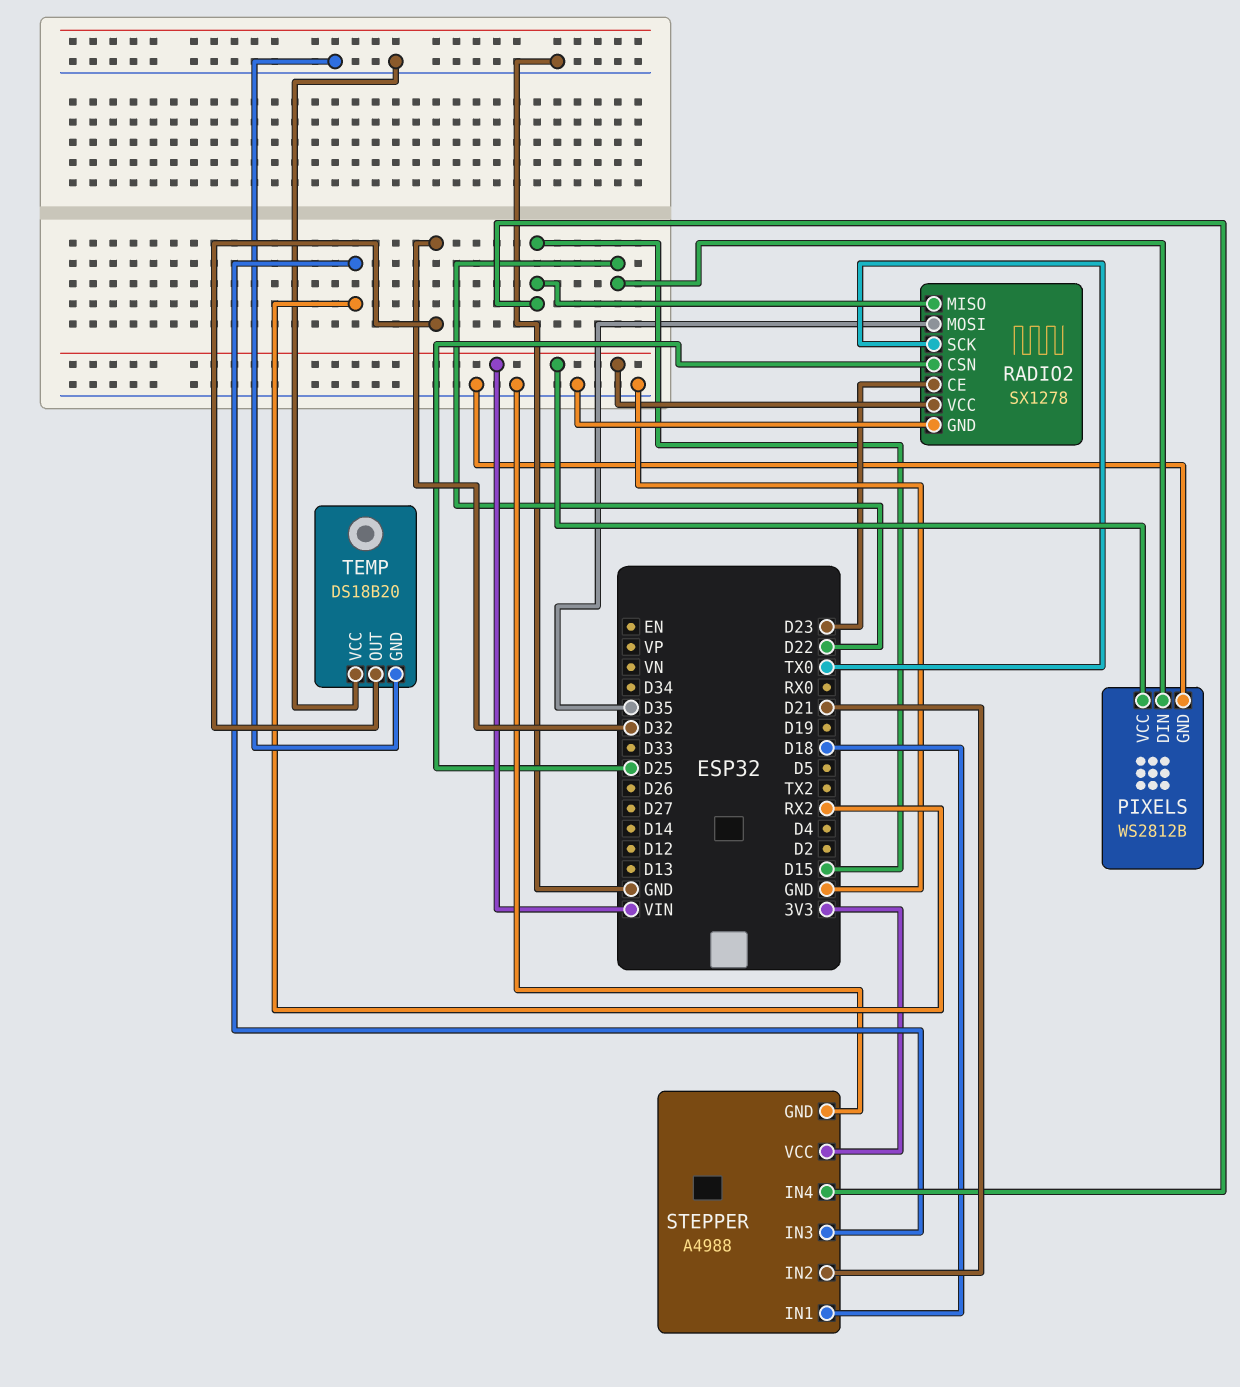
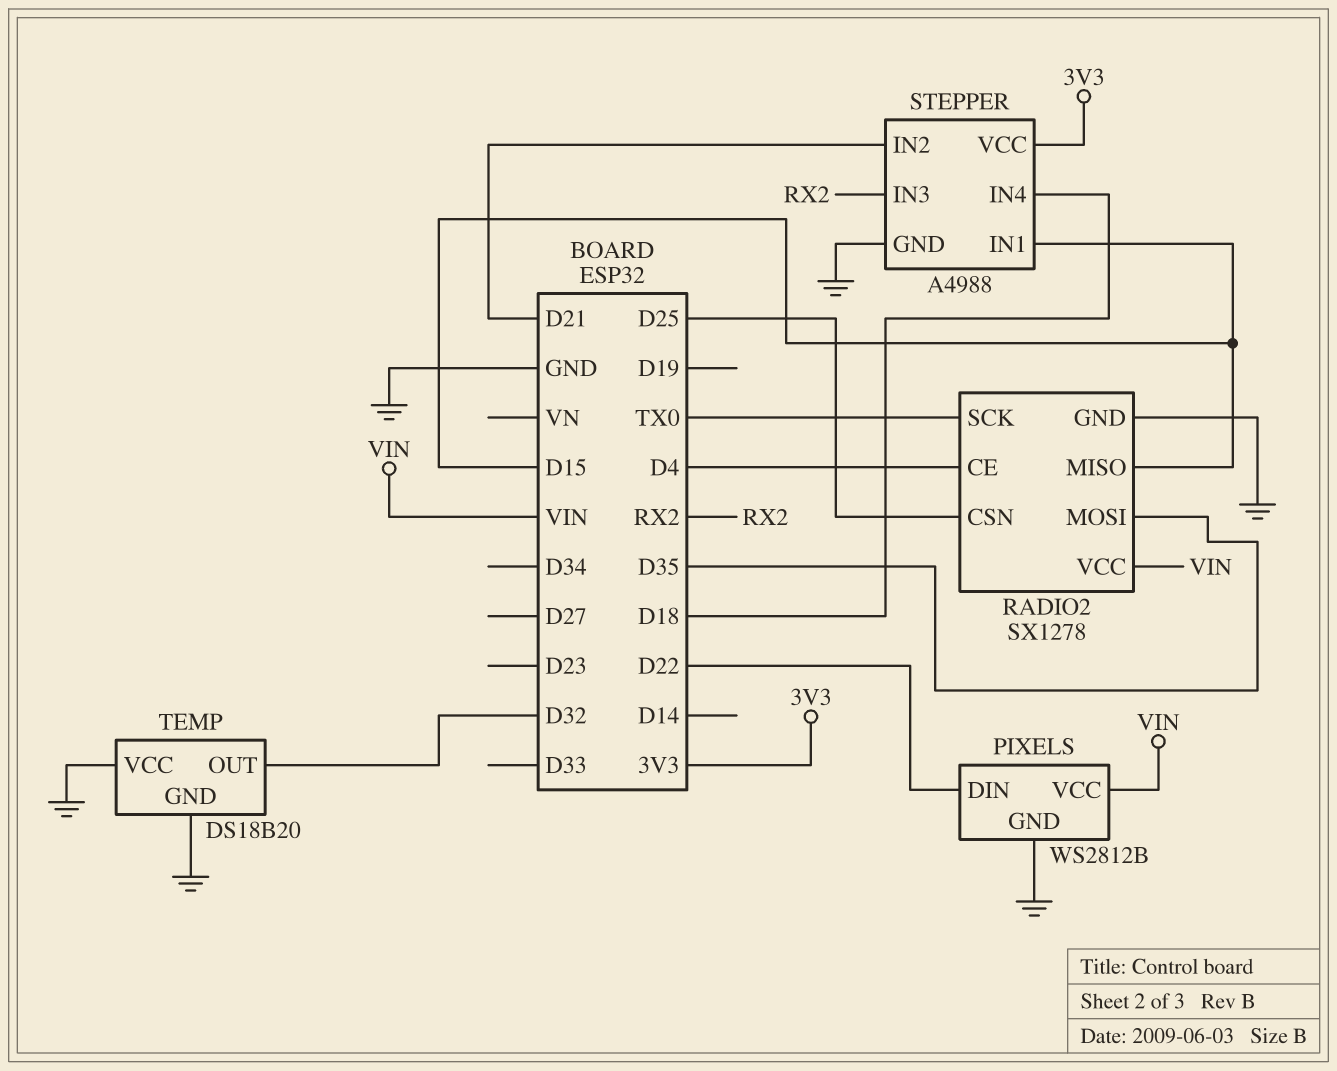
RADIO2 pin CE: D23 -> D4
STEPPER pin IN1: D18 -> D15
STEPPER pin IN4: D15 -> D18

